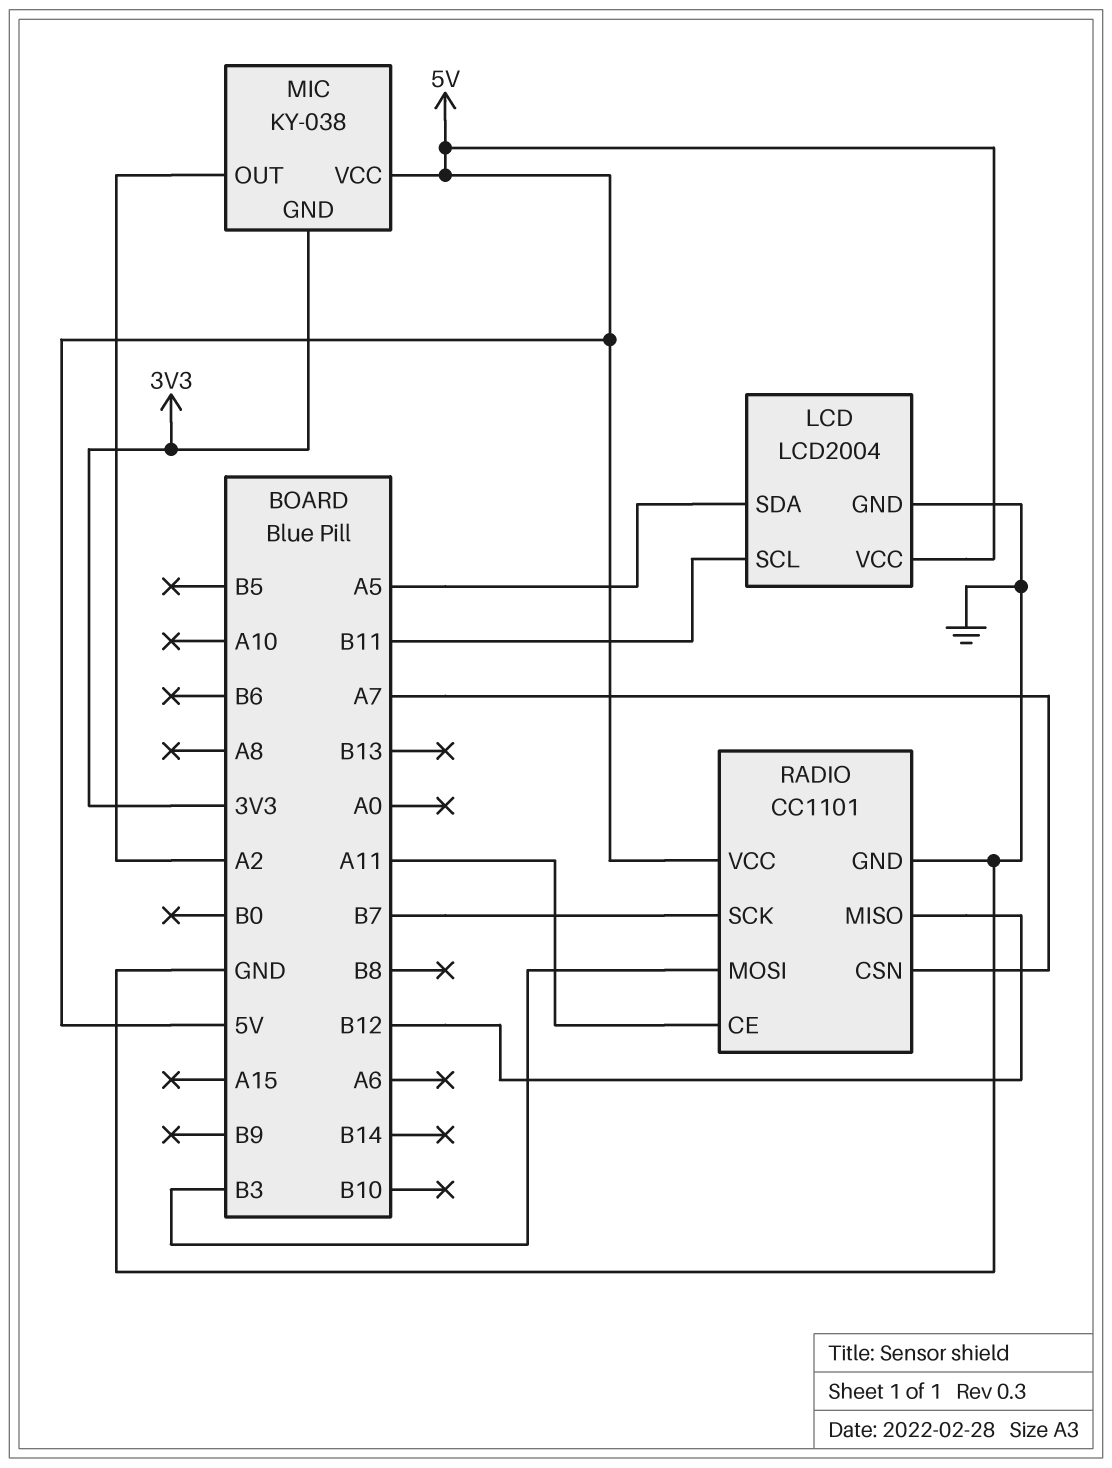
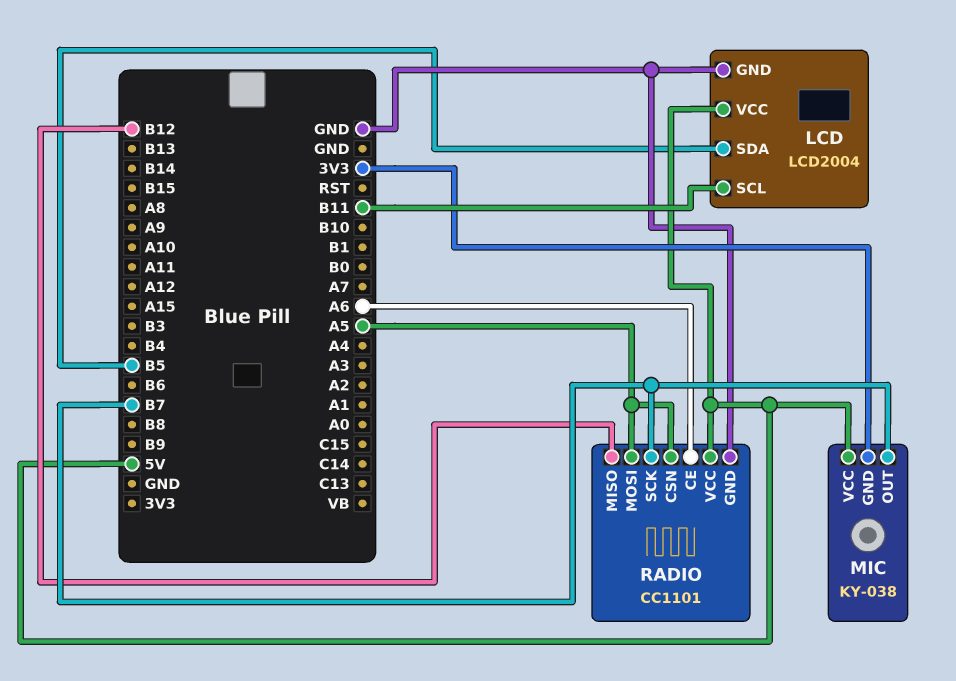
LCD pin SDA: A5 -> B5
MIC pin OUT: A2 -> B7
RADIO pin CE: A11 -> A6
RADIO pin CSN: A7 -> A5
RADIO pin MOSI: B3 -> A5

